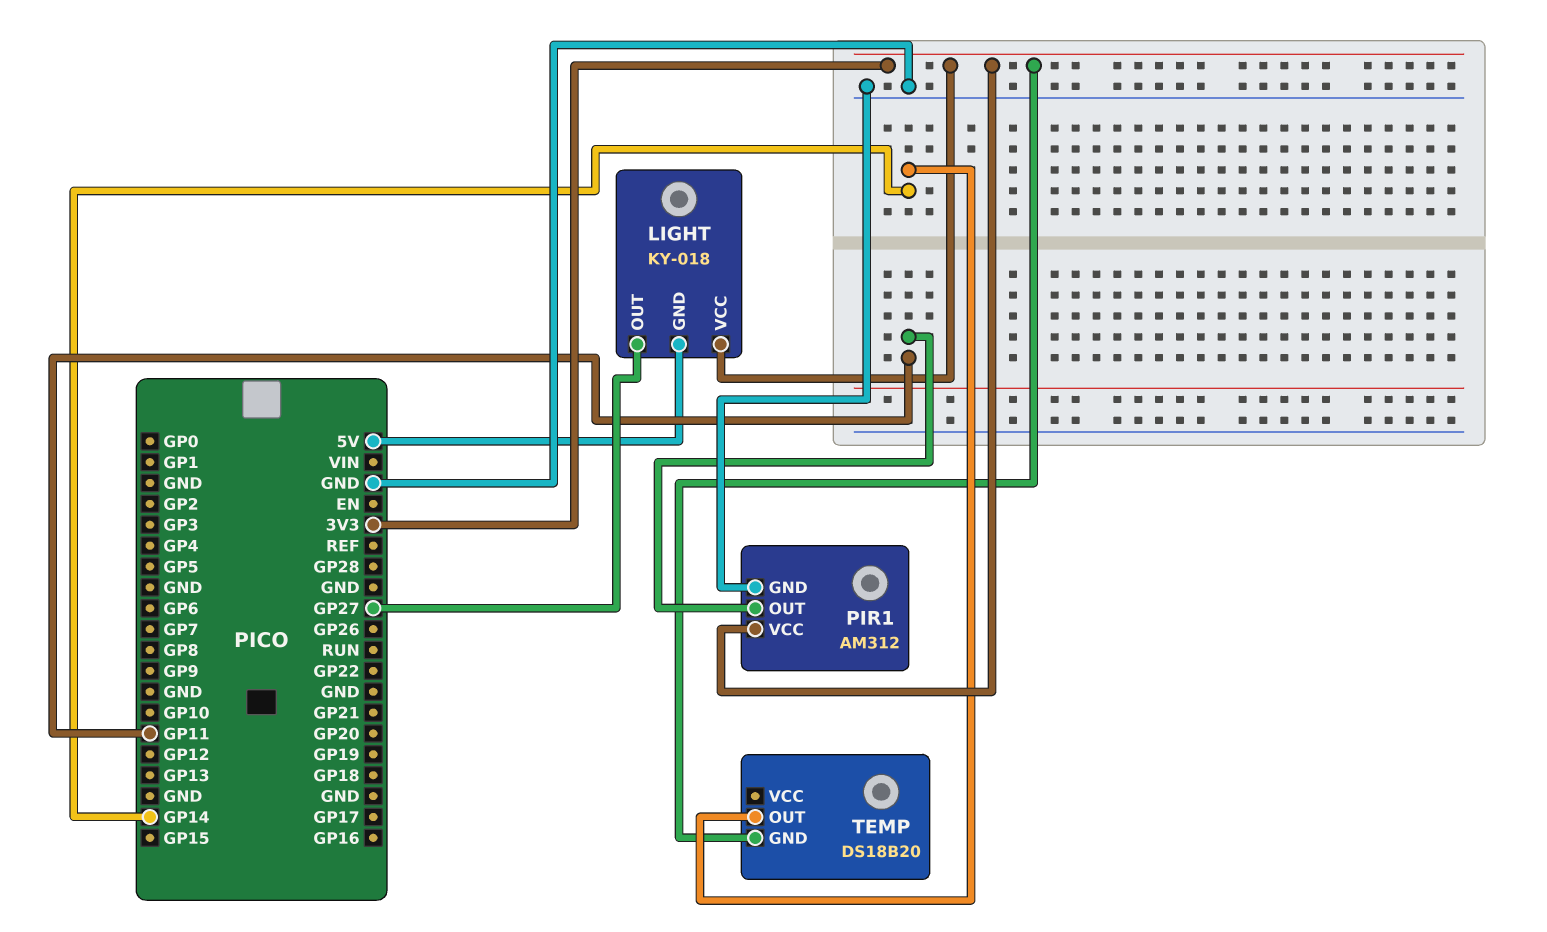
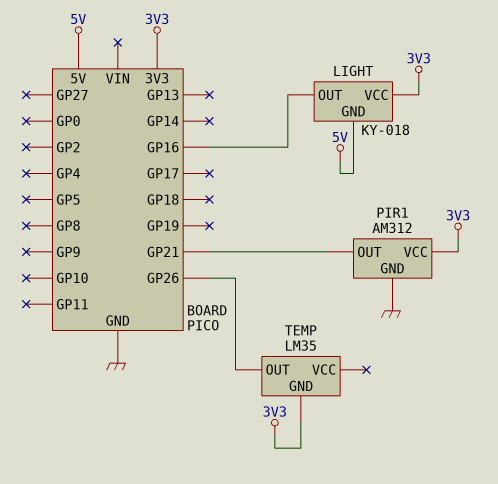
LIGHT pin OUT: GP27 -> GP16
PIR1 pin OUT: GP11 -> GP21
TEMP: DS18B20 -> LM35
TEMP pin OUT: GP14 -> GP26

